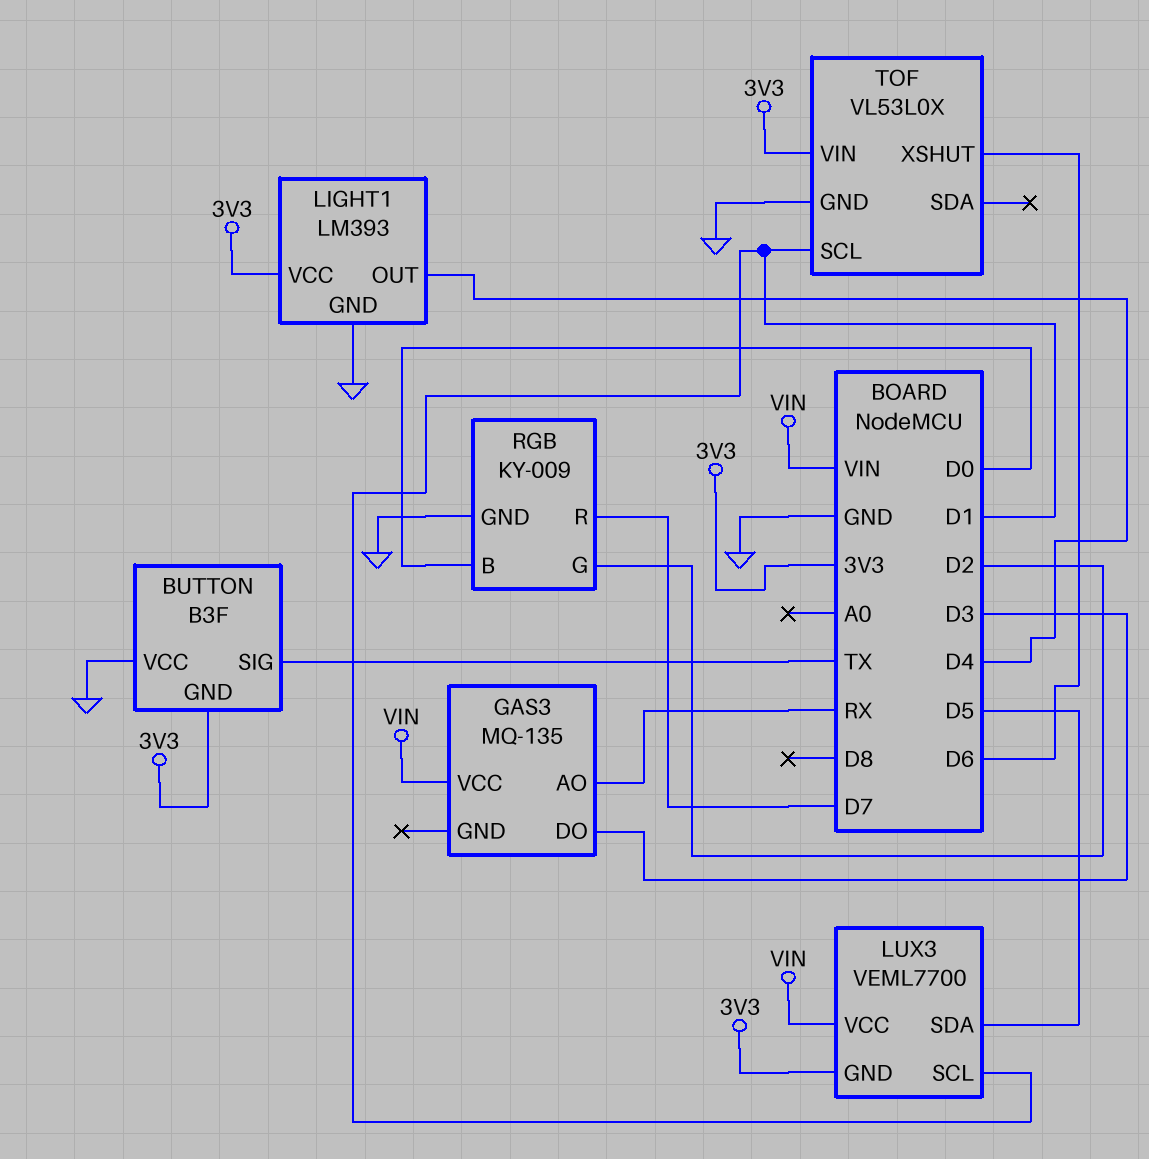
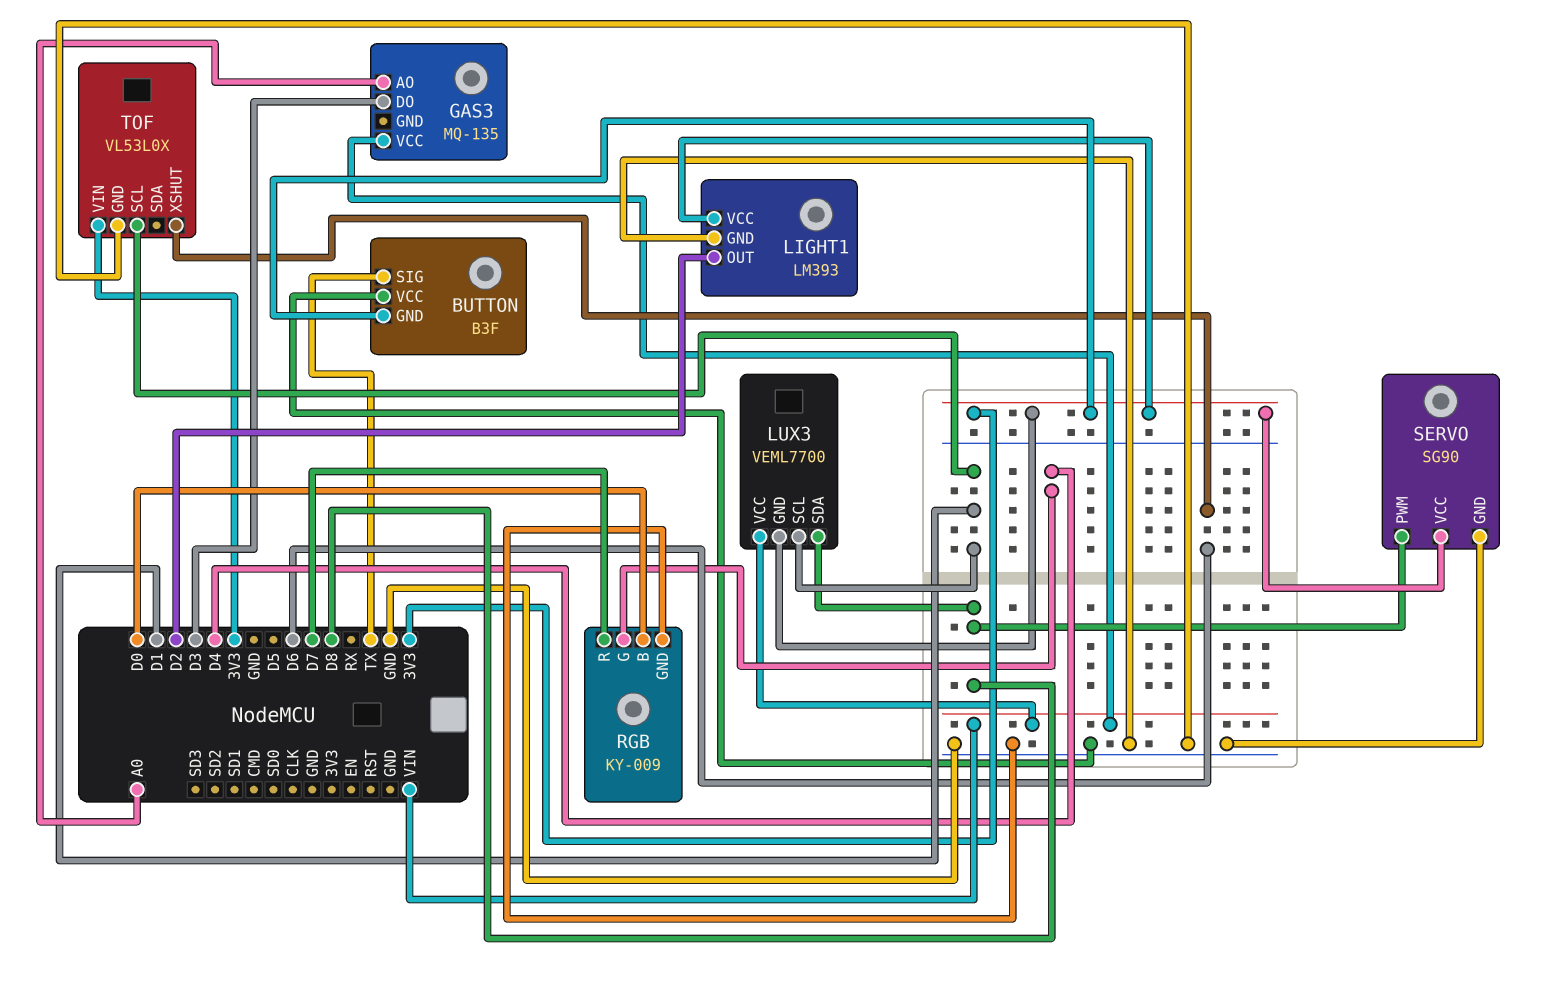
GAS3 pin AO: RX -> A0
LIGHT1 pin OUT: D4 -> D2
LUX3 pin SDA: D5 -> D8
RGB pin G: D2 -> D4
SERVO: none -> SG90
SERVO pin GND: none -> GND
SERVO pin PWM: none -> D8
SERVO pin VCC: none -> 3V3

